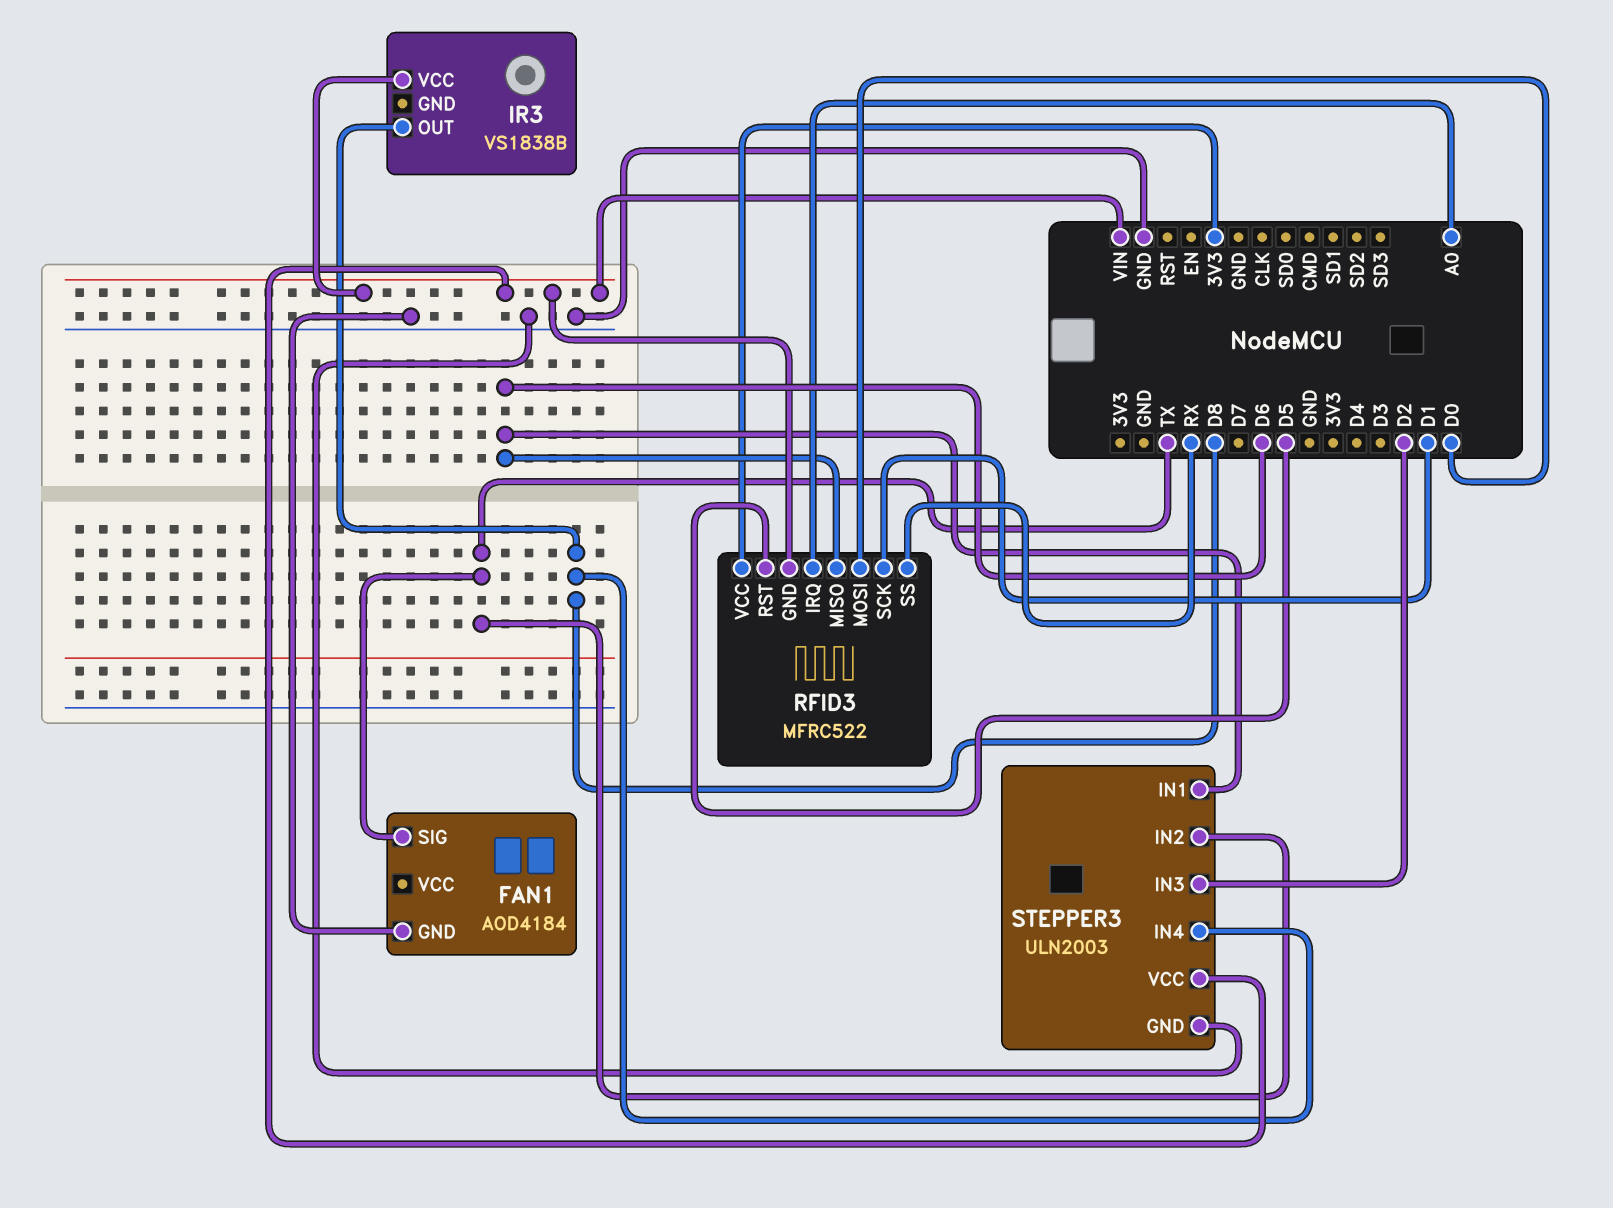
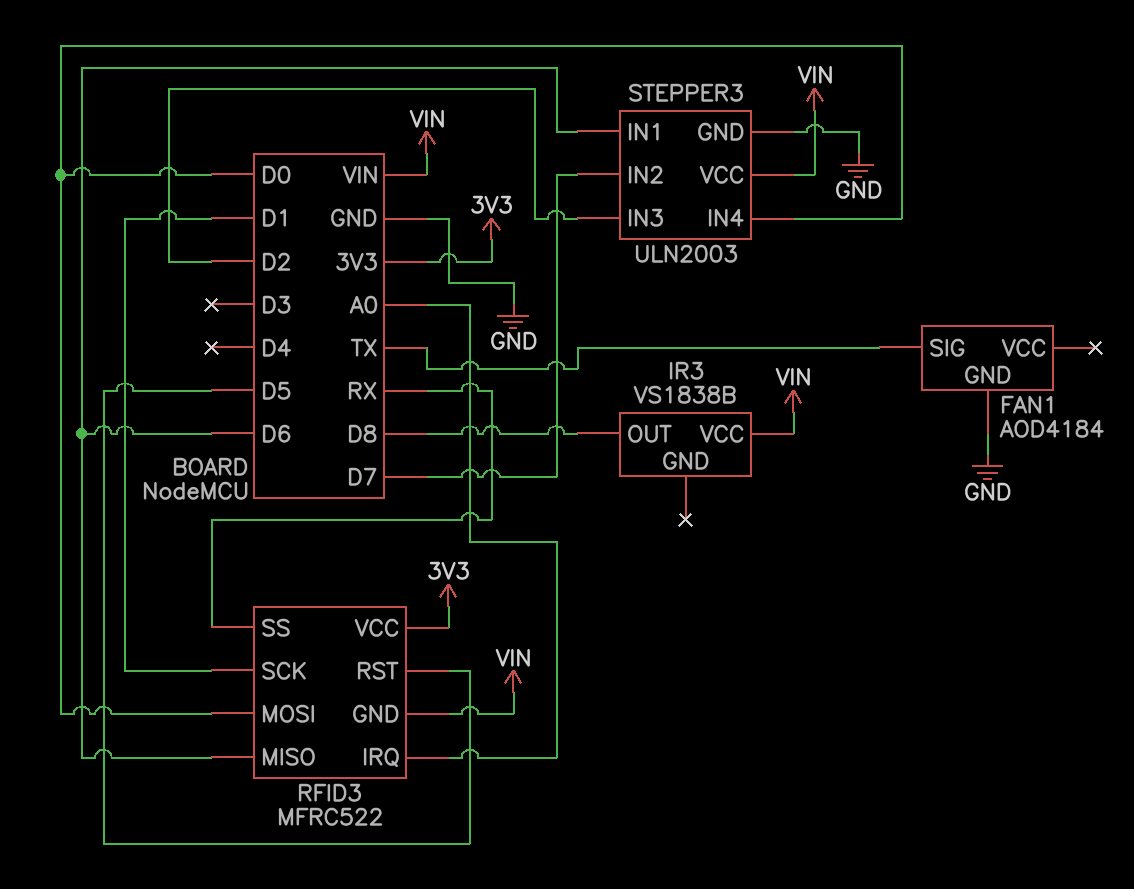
STEPPER3 pin IN2: TX -> D7
STEPPER3 pin IN4: D8 -> D0

